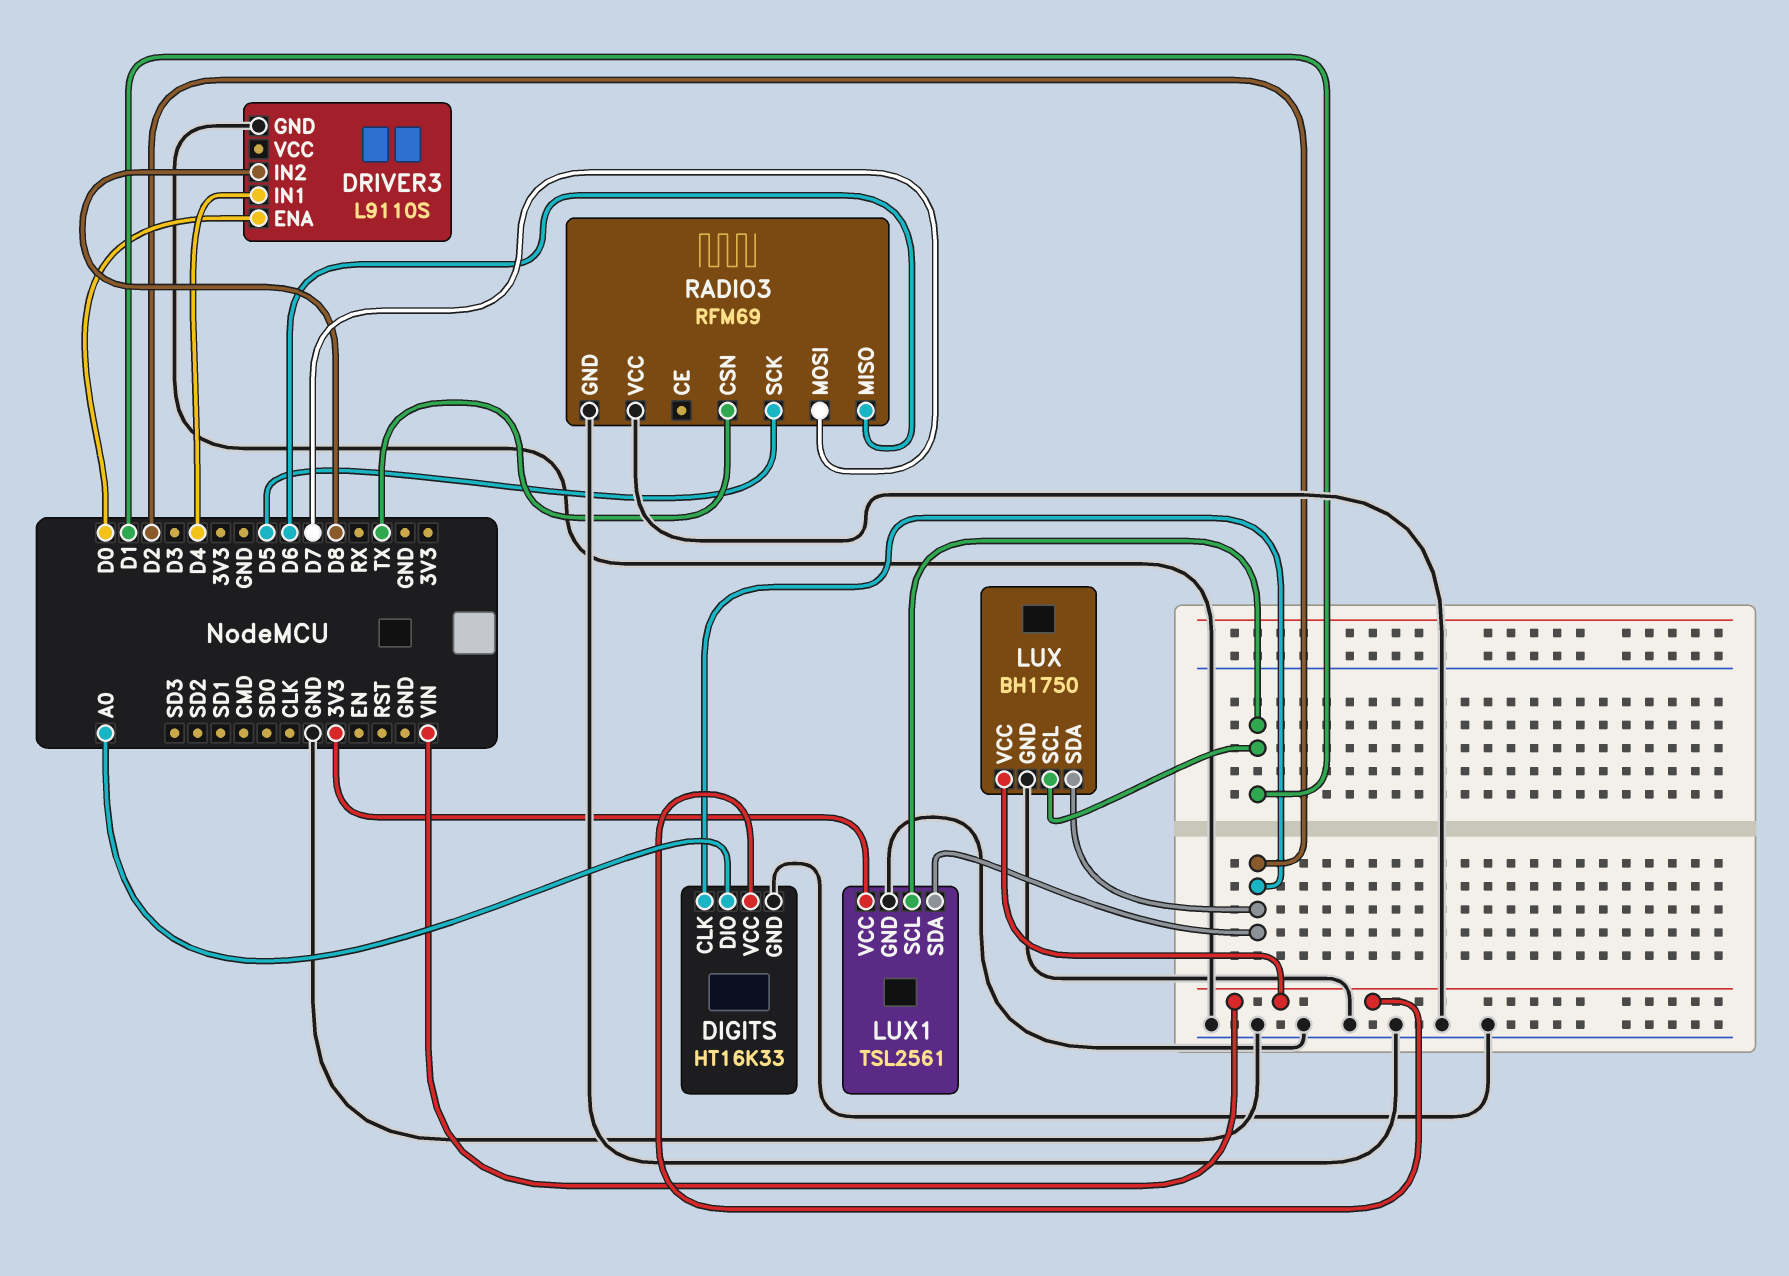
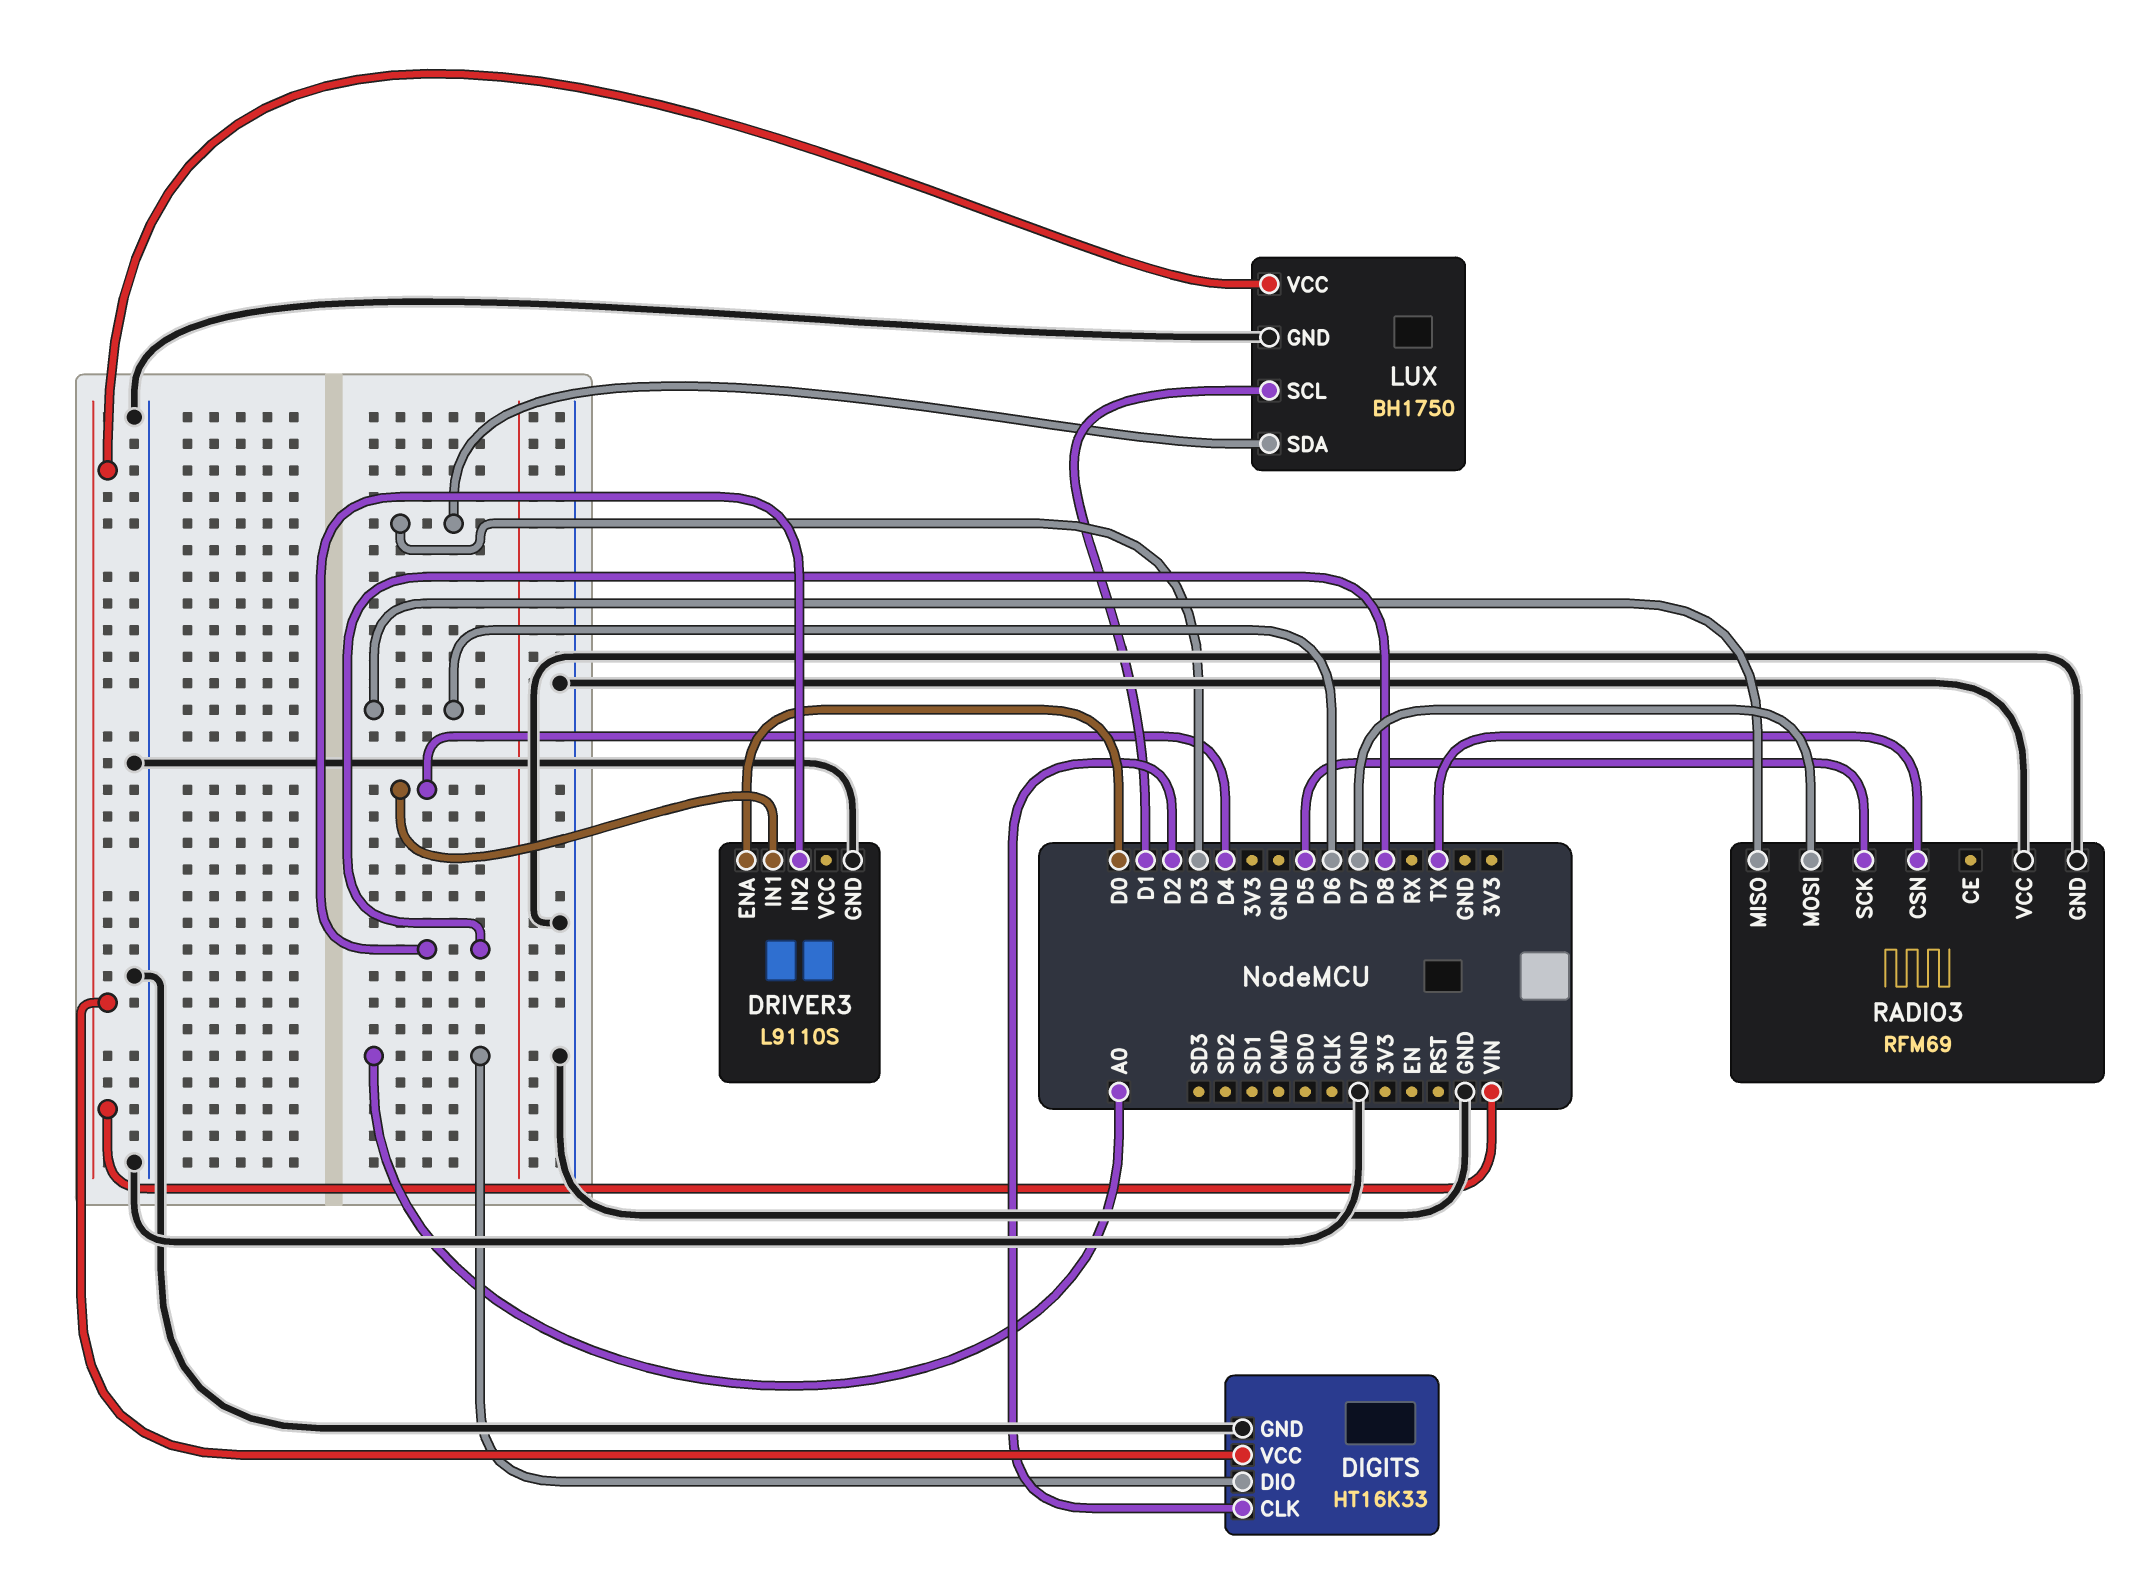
LUX pin SDA: D2 -> D3
LUX1: TSL2561 -> none
LUX1 pin GND: GND -> none
LUX1 pin SCL: D1 -> none
LUX1 pin SDA: D2 -> none
LUX1 pin VCC: 3V3 -> none

